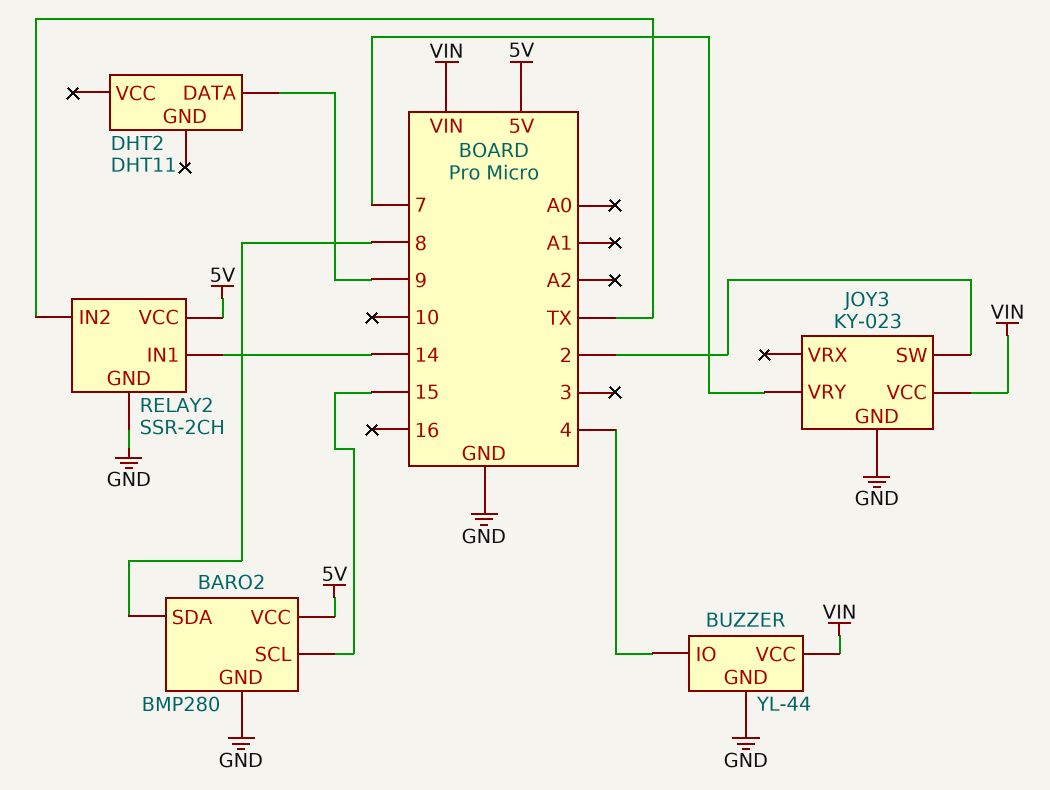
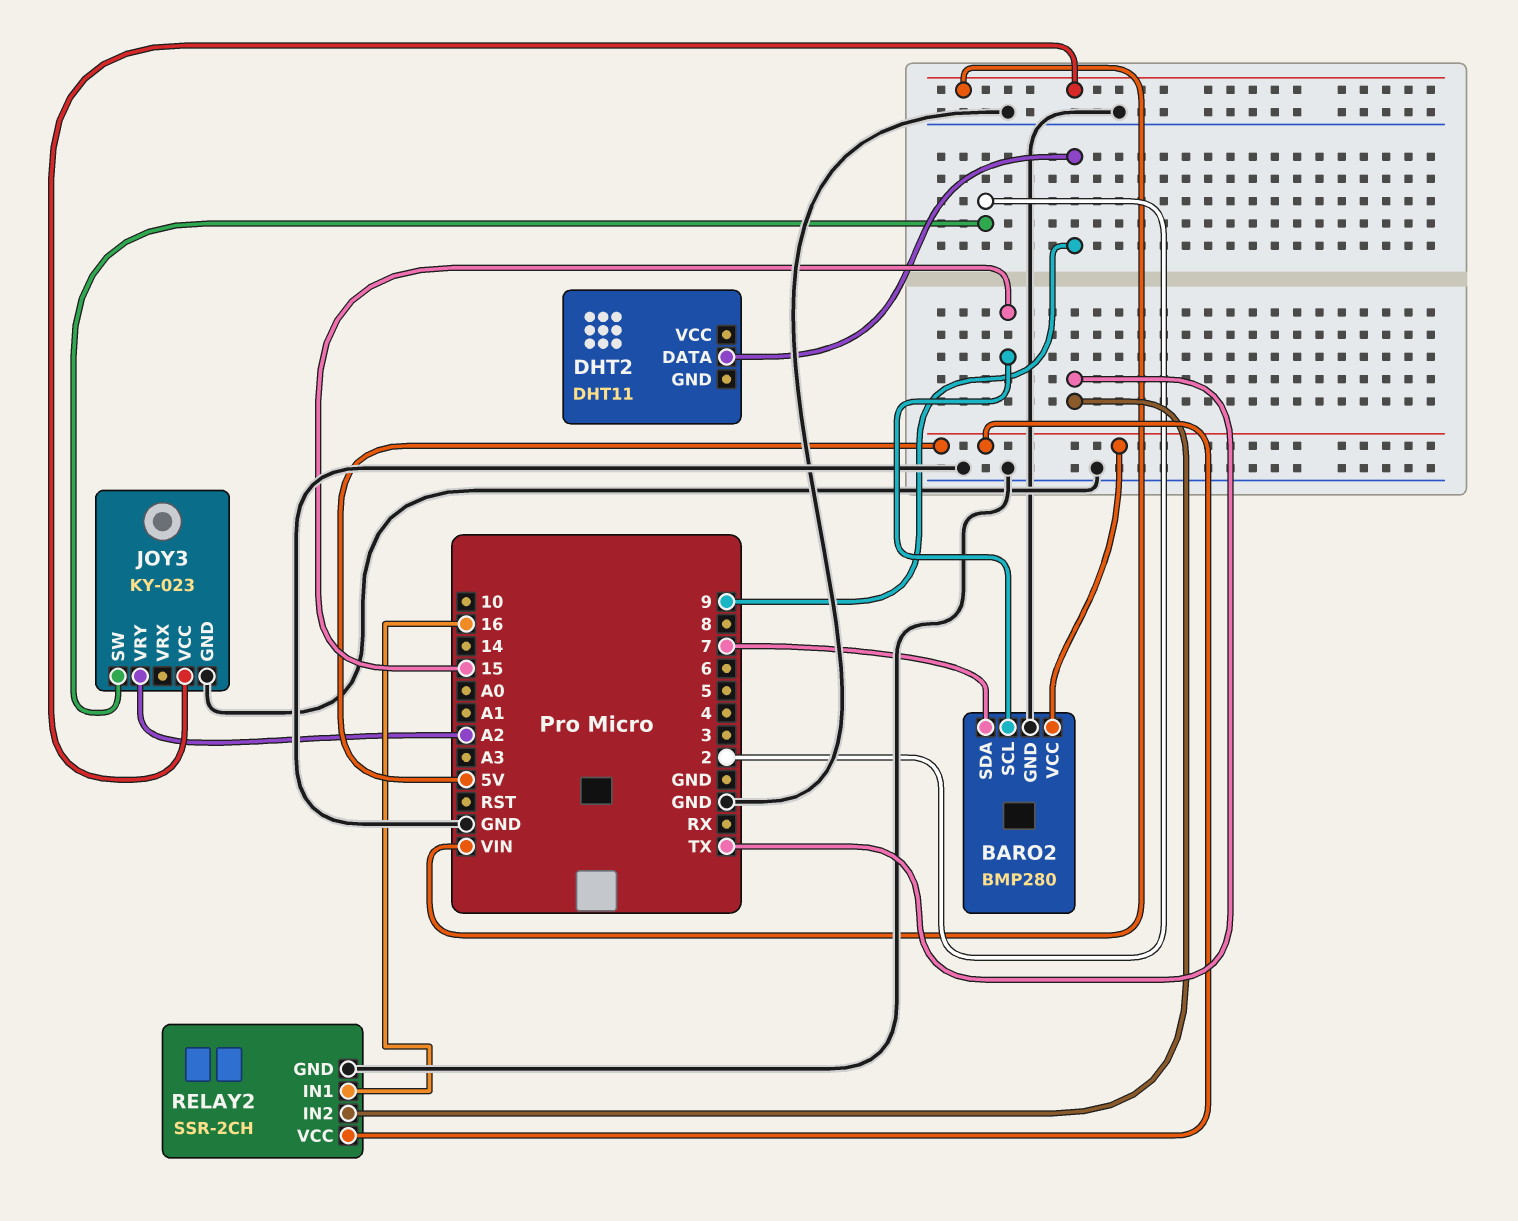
BARO2 pin SDA: 8 -> 7
BUZZER: YL-44 -> none
BUZZER pin GND: GND -> none
BUZZER pin IO: 4 -> none
BUZZER pin VCC: VIN -> none
JOY3 pin VRY: 7 -> A2
RELAY2 pin IN1: 14 -> 16

